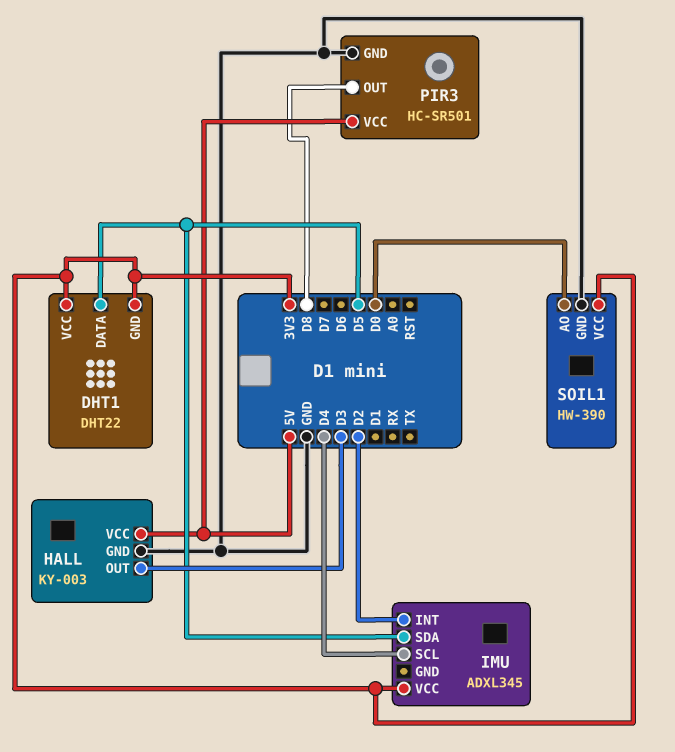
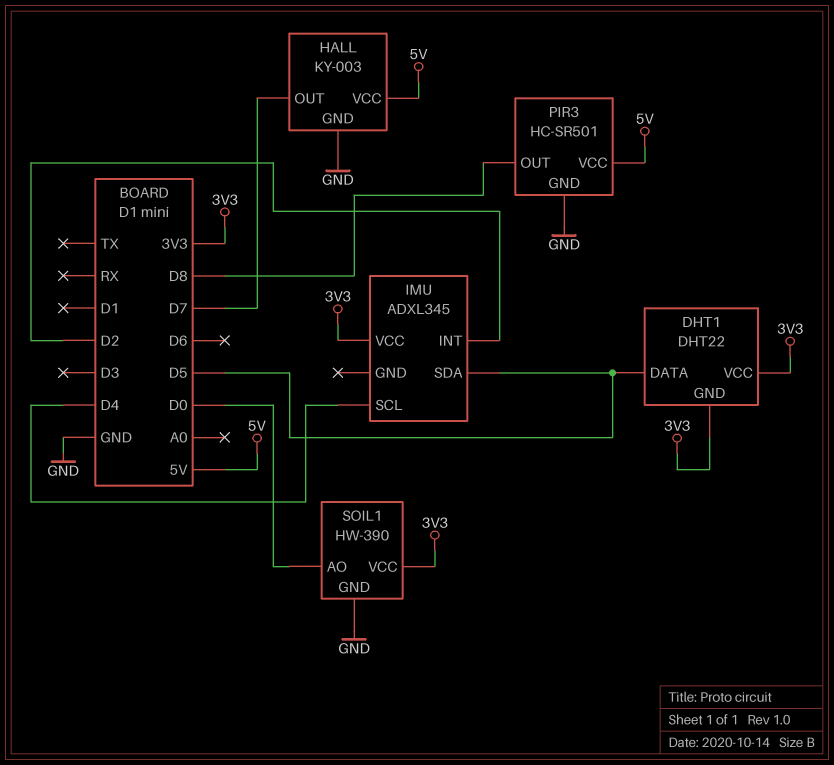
HALL pin OUT: D3 -> D7

